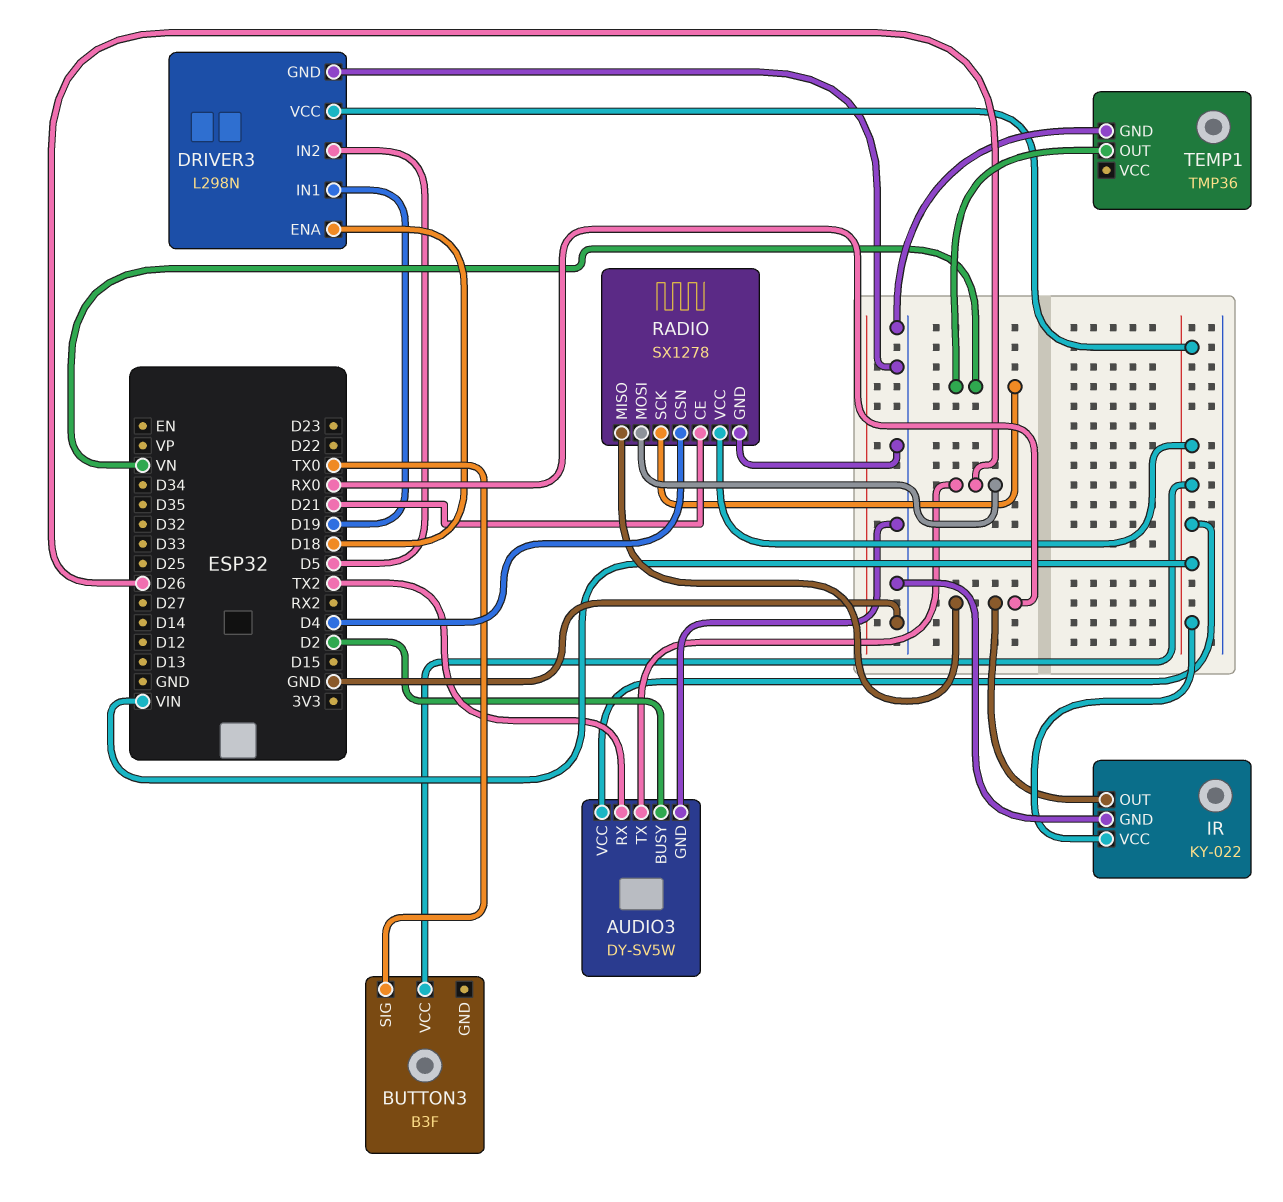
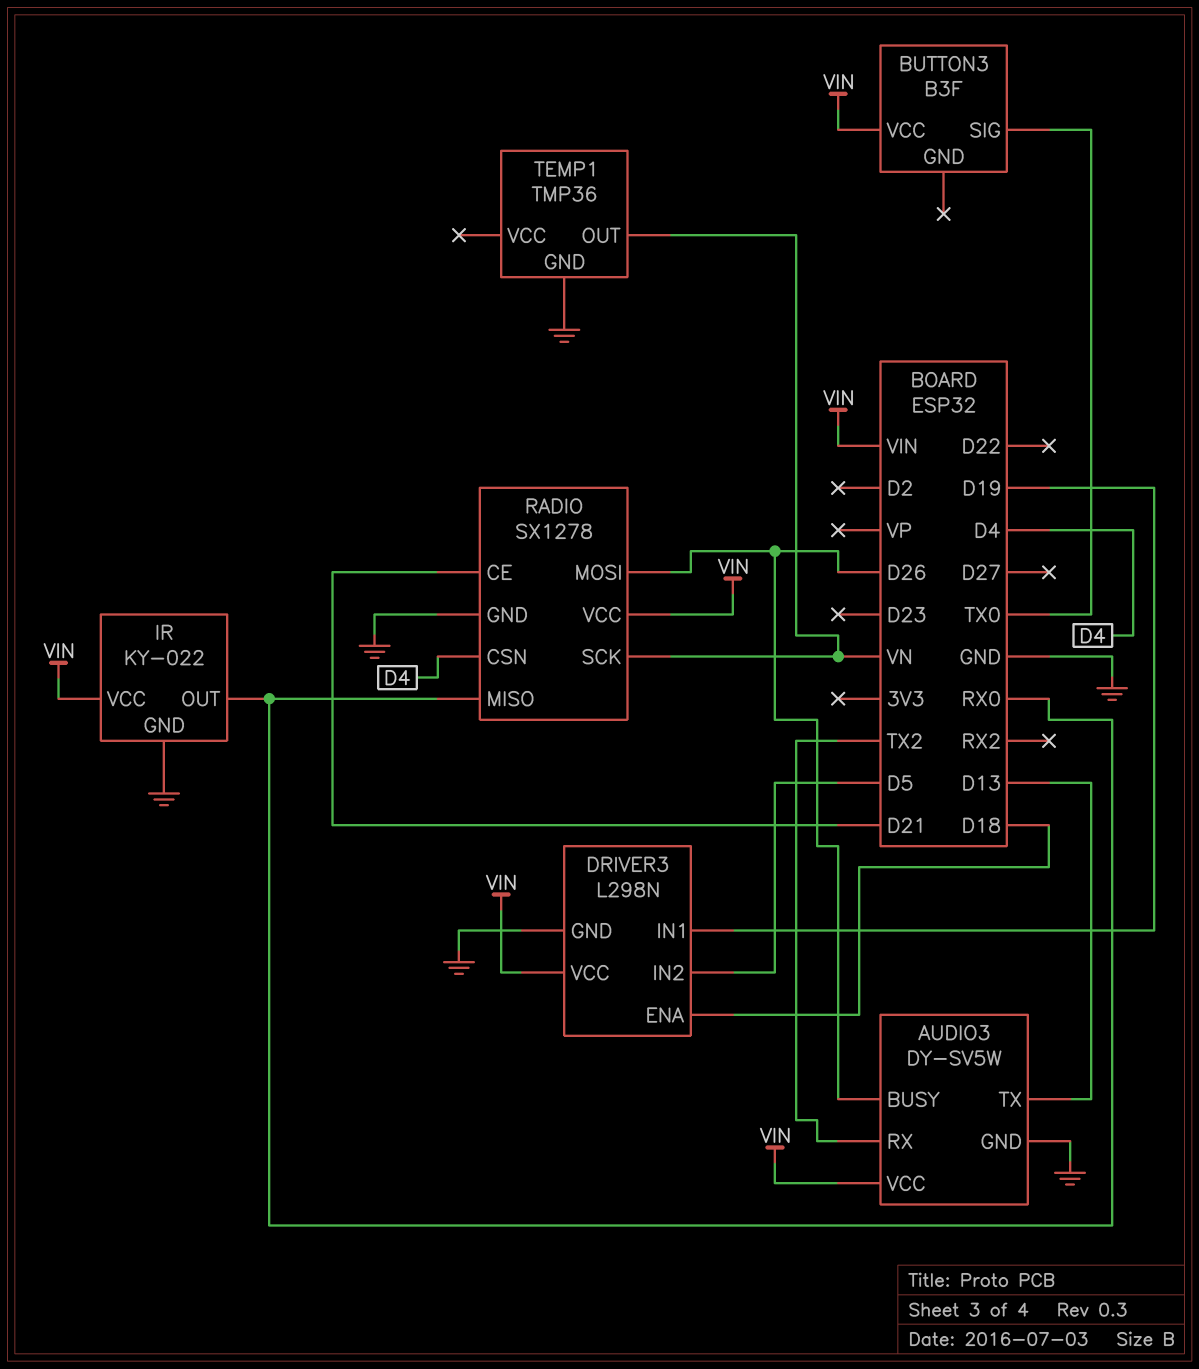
AUDIO3 pin BUSY: D2 -> D26
AUDIO3 pin TX: D26 -> D13

